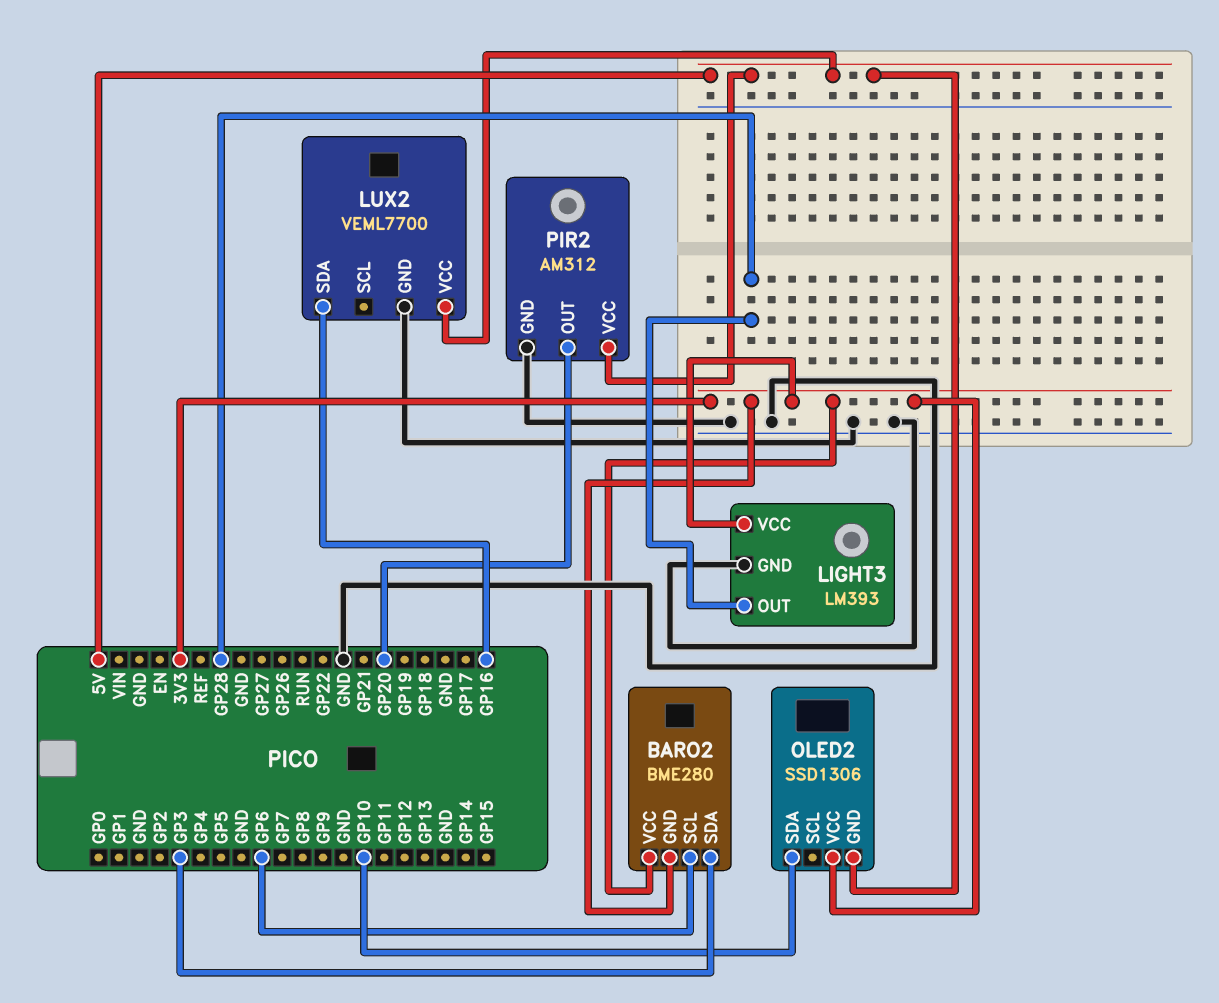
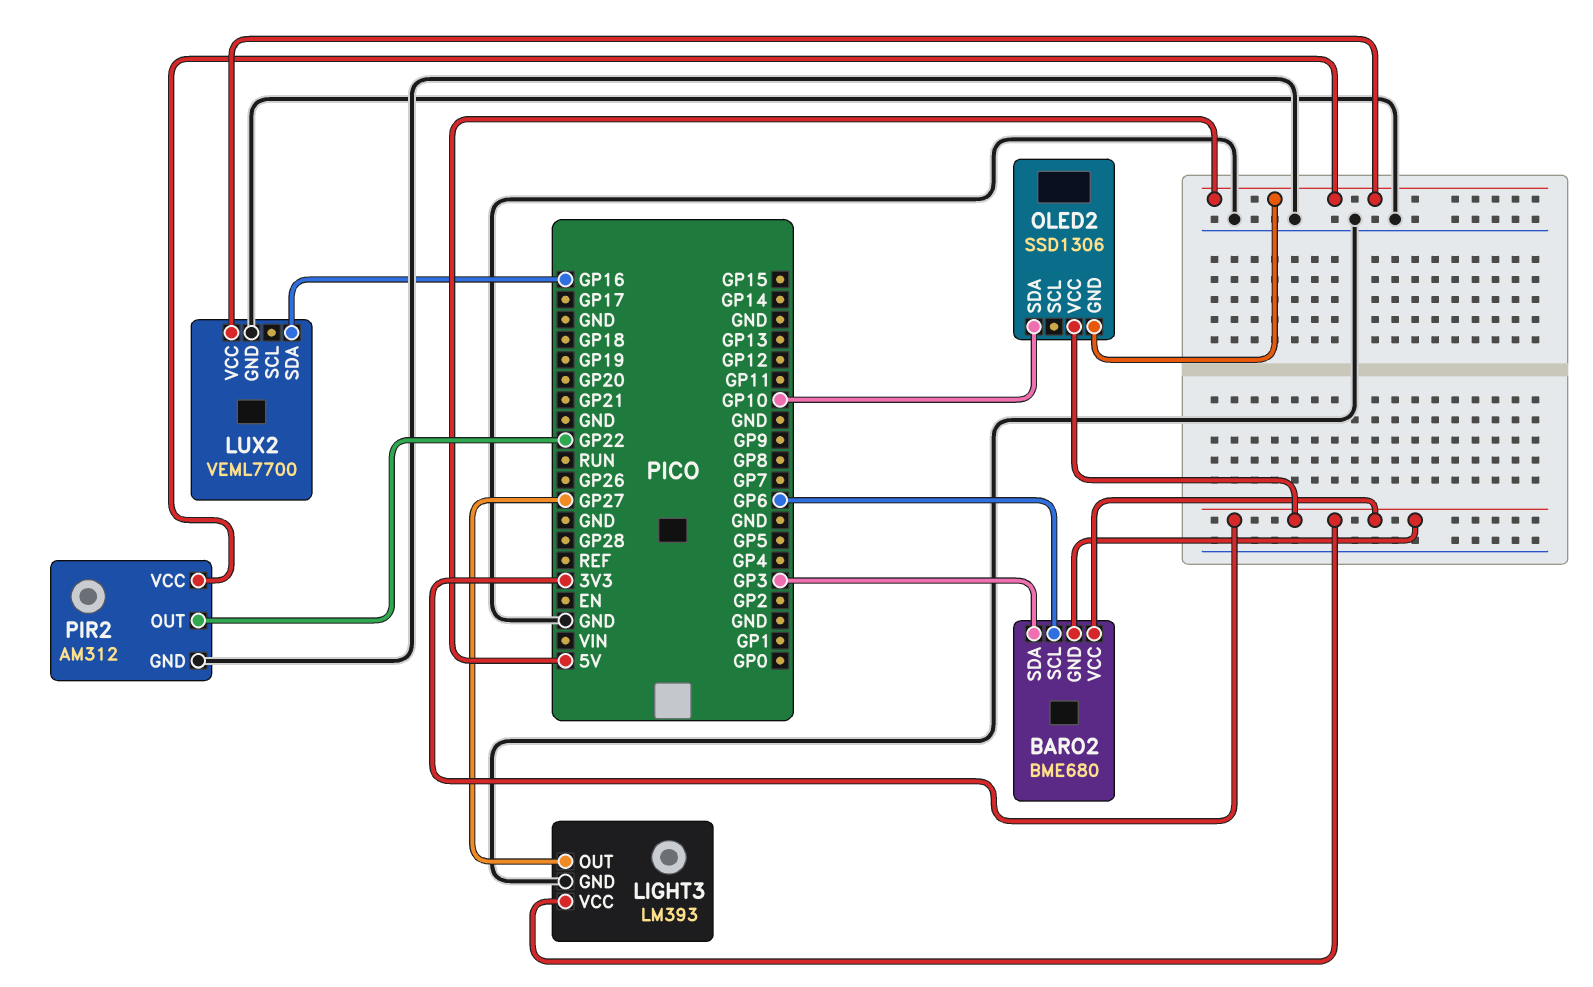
BARO2: BME280 -> BME680
LIGHT3 pin OUT: GP28 -> GP27
PIR2 pin OUT: GP20 -> GP22

